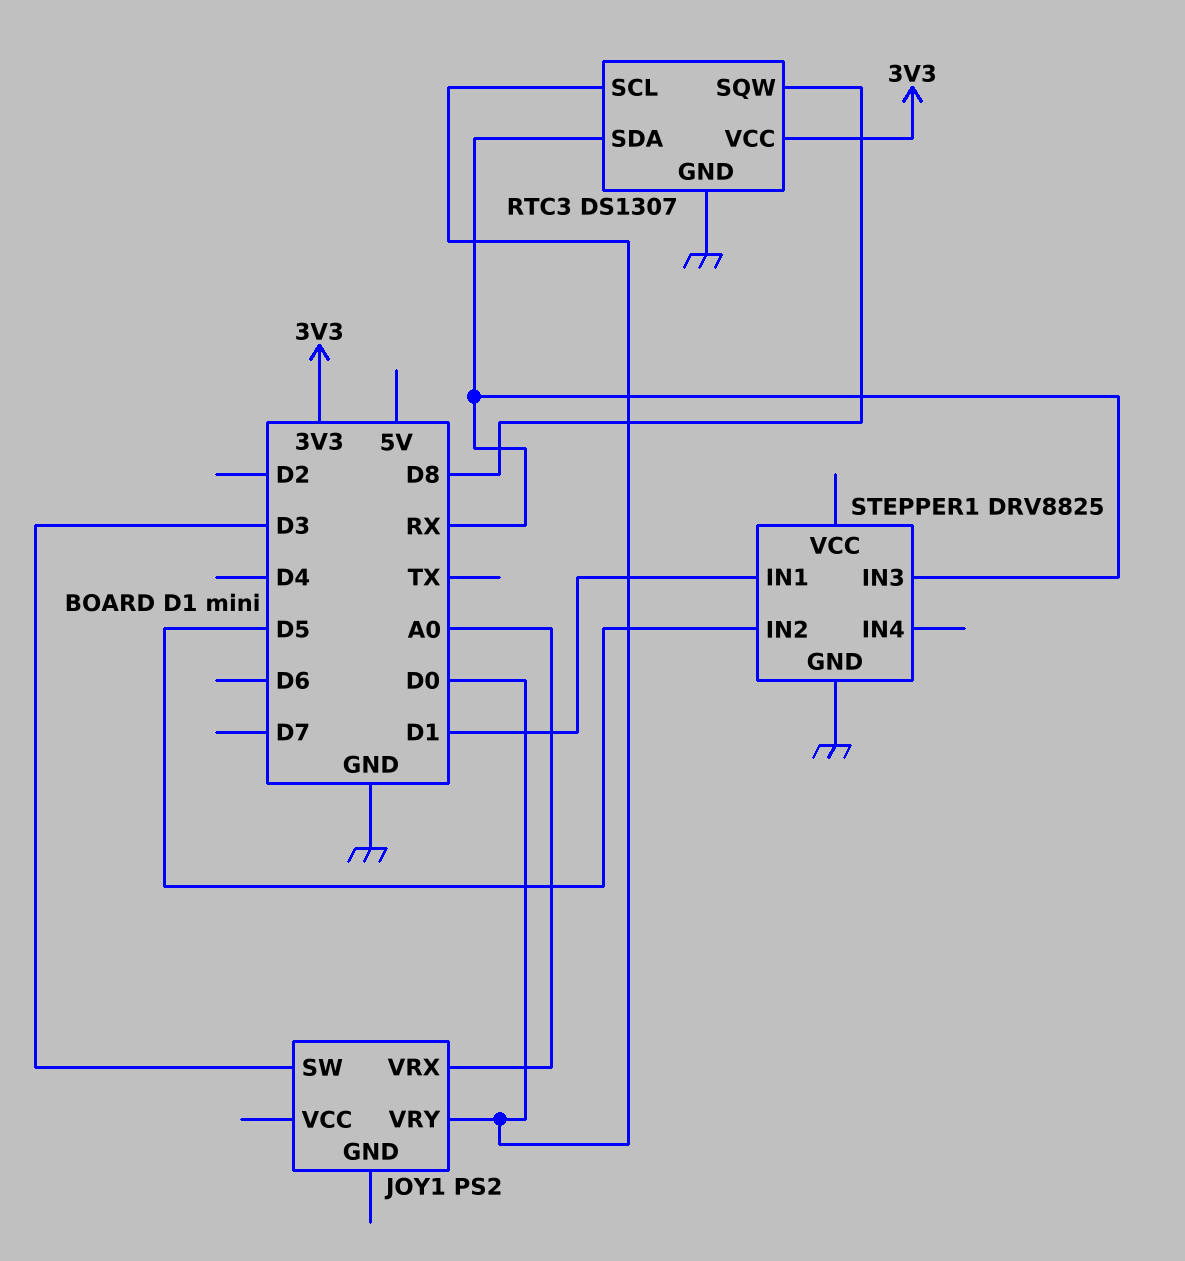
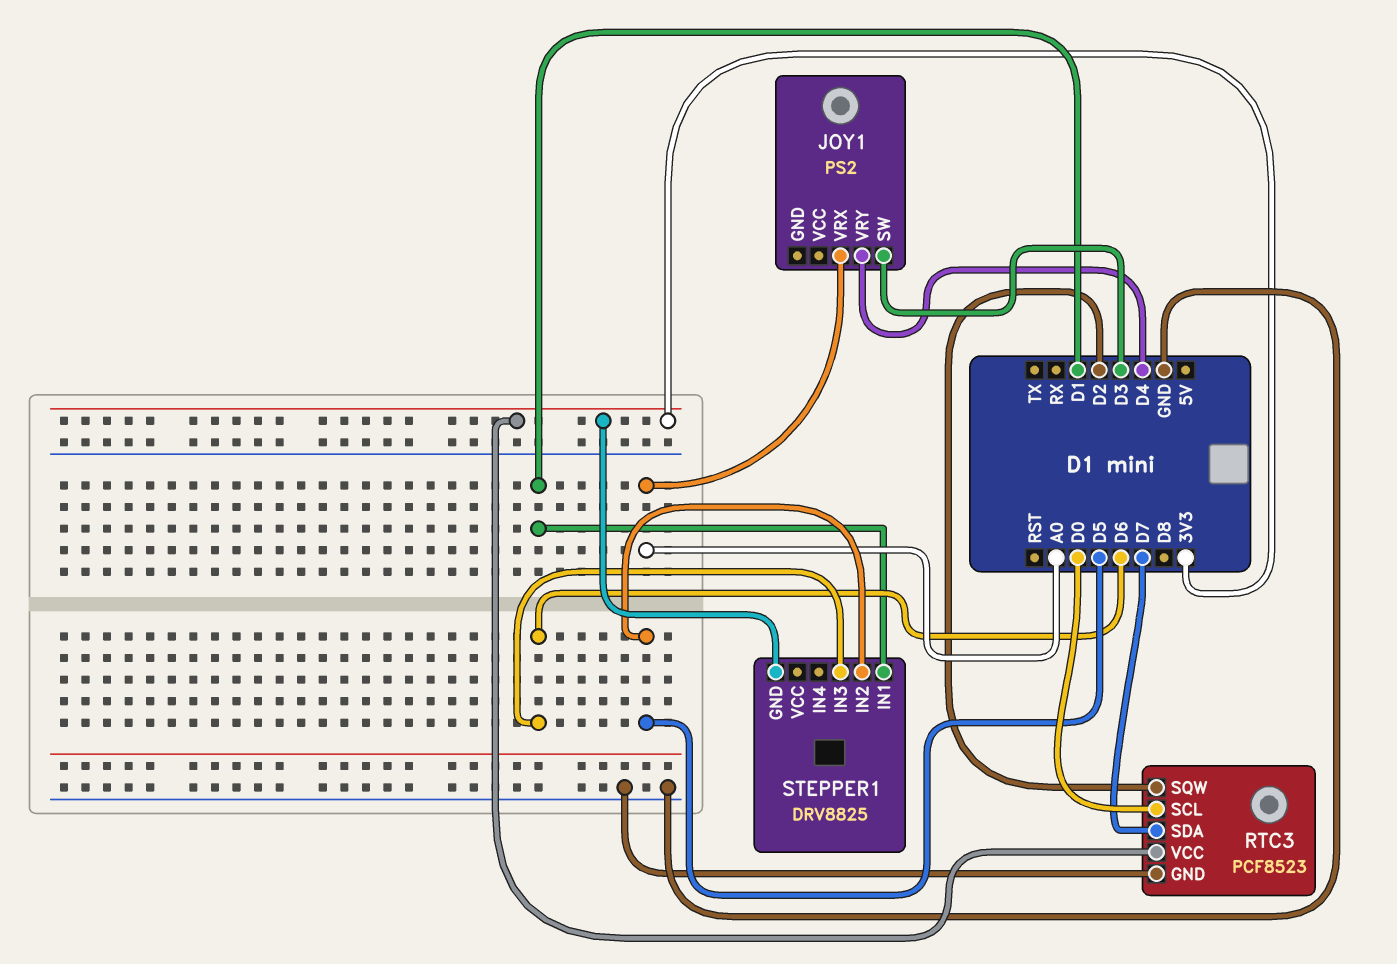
JOY1 pin VRY: D0 -> D4
RTC3: DS1307 -> PCF8523
RTC3 pin SDA: RX -> D7
RTC3 pin SQW: D8 -> D2
STEPPER1 pin GND: GND -> 3V3
STEPPER1 pin IN3: RX -> D6

